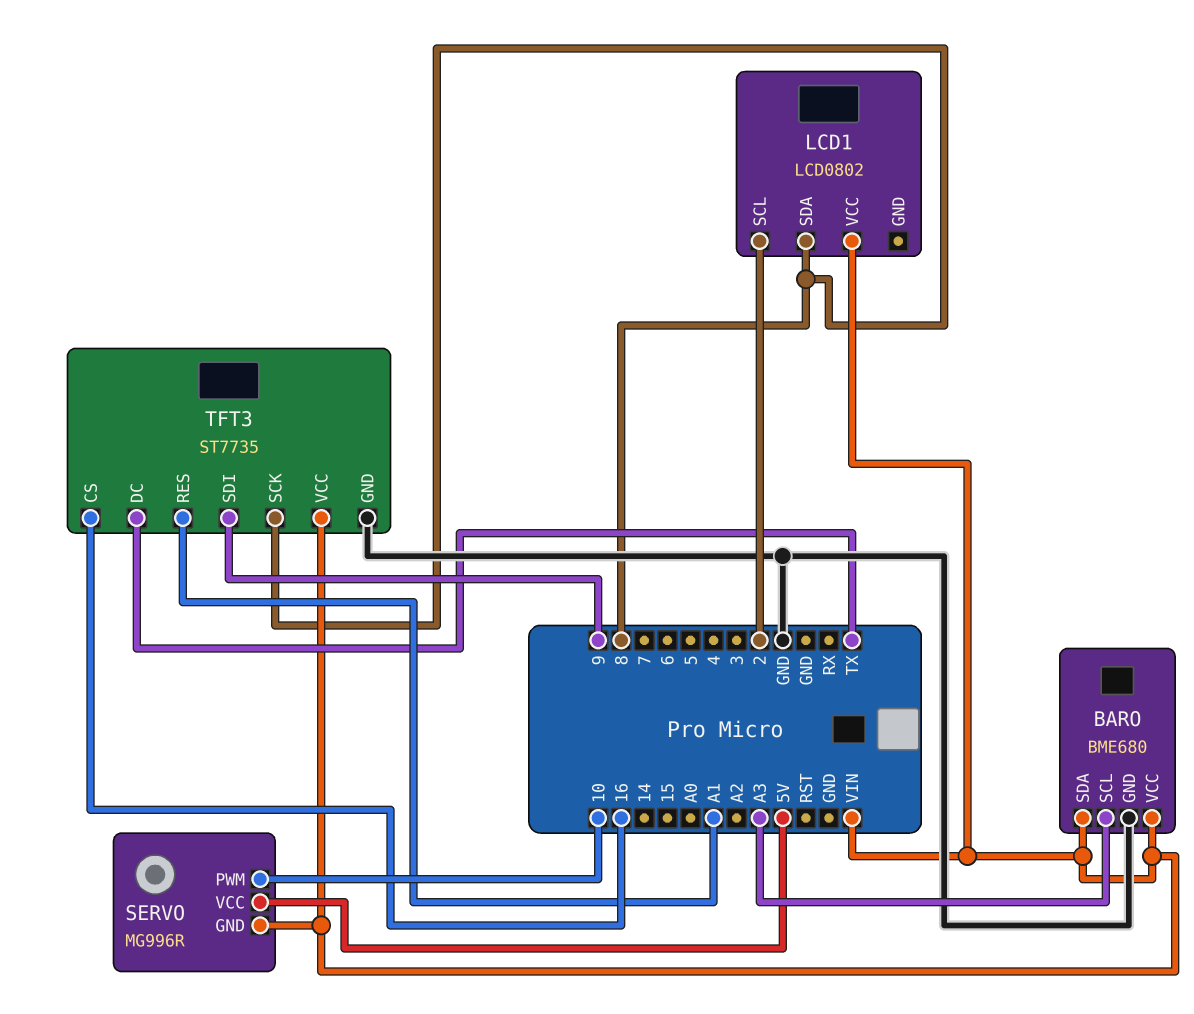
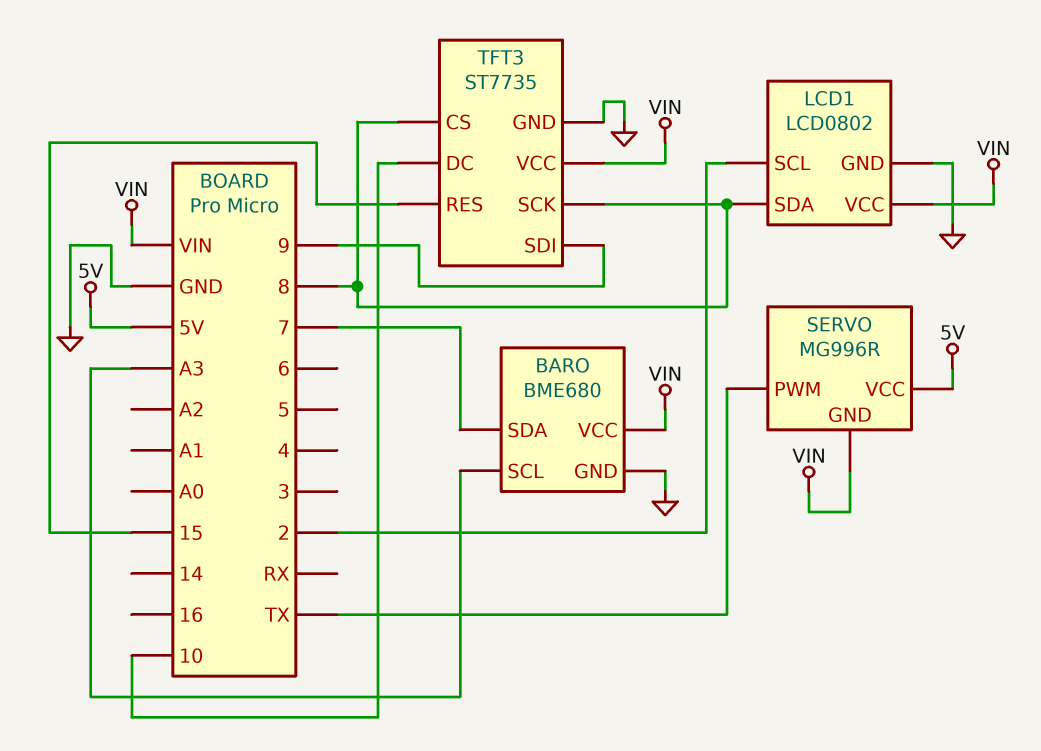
BARO pin SDA: VIN -> 7
LCD1 pin GND: none -> GND
SERVO pin PWM: 10 -> TX
TFT3 pin CS: 16 -> 8
TFT3 pin DC: TX -> 10
TFT3 pin RES: A1 -> 15

